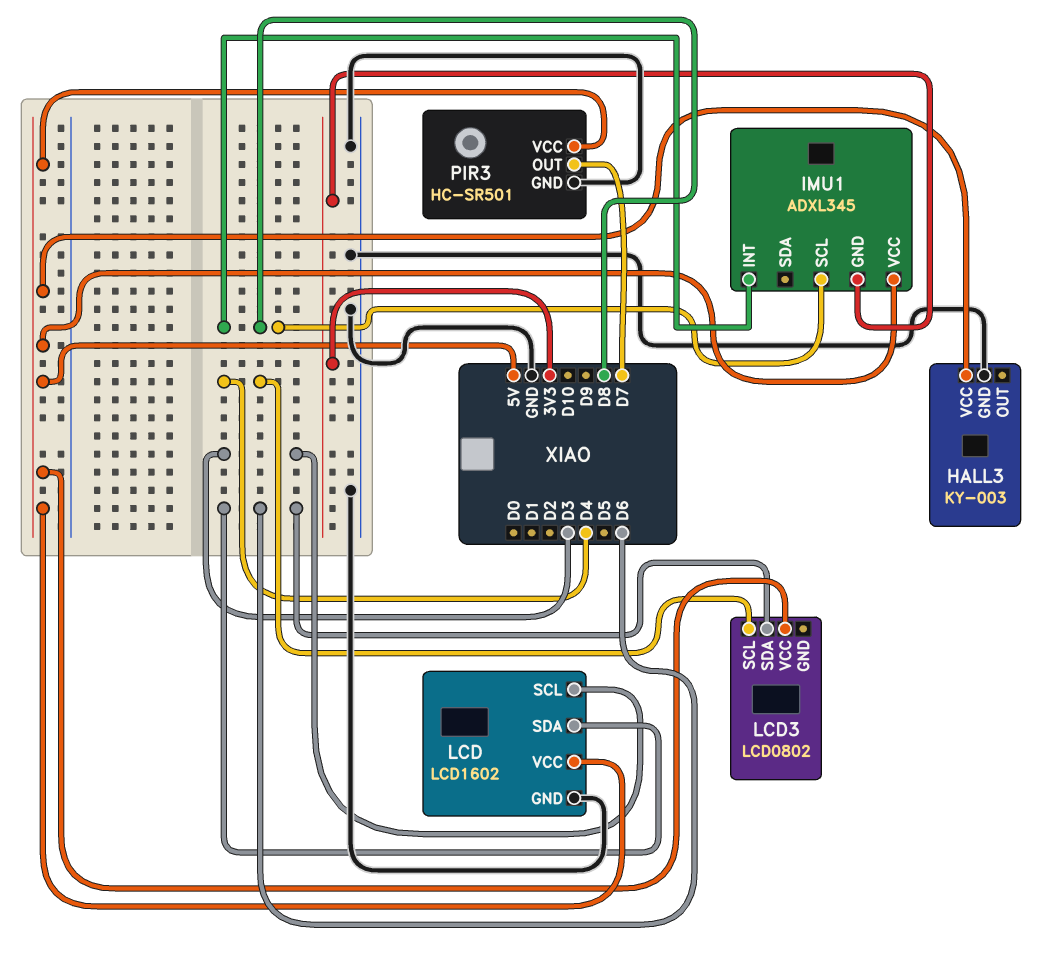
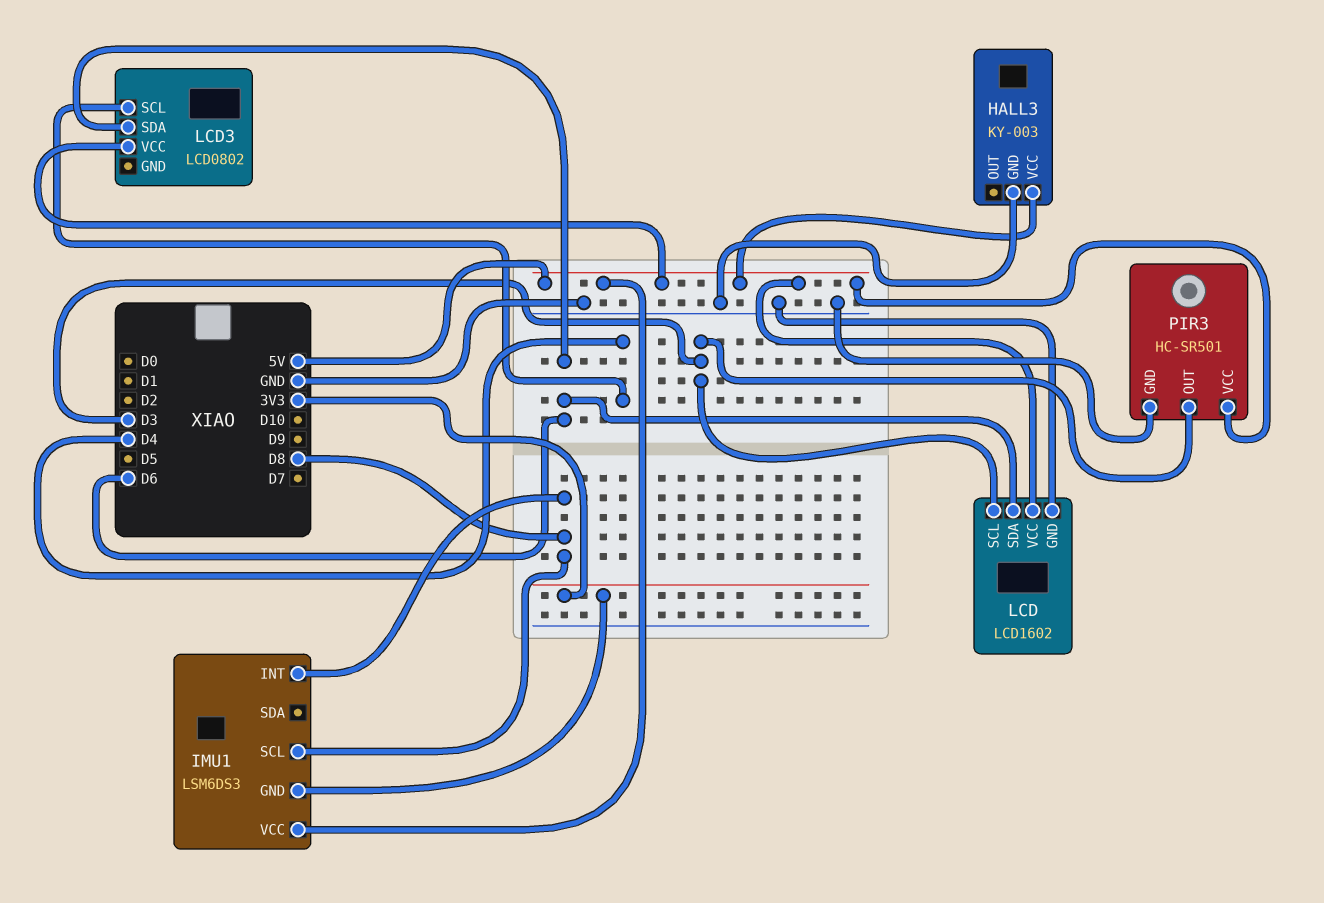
IMU1: ADXL345 -> LSM6DS3
PIR3 pin OUT: D7 -> D3

